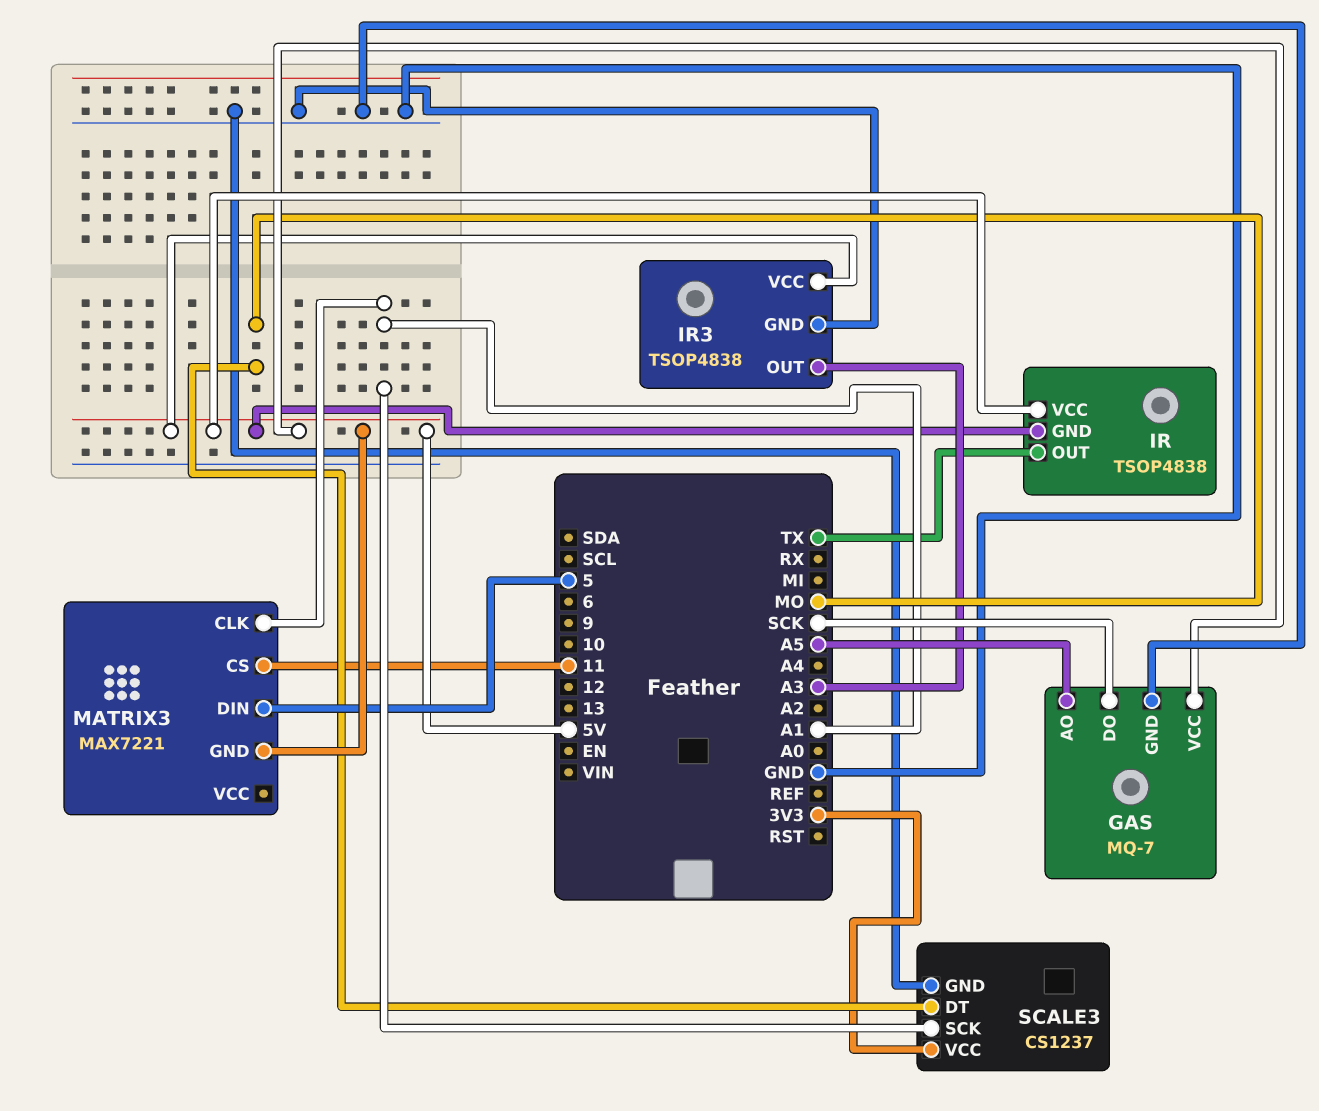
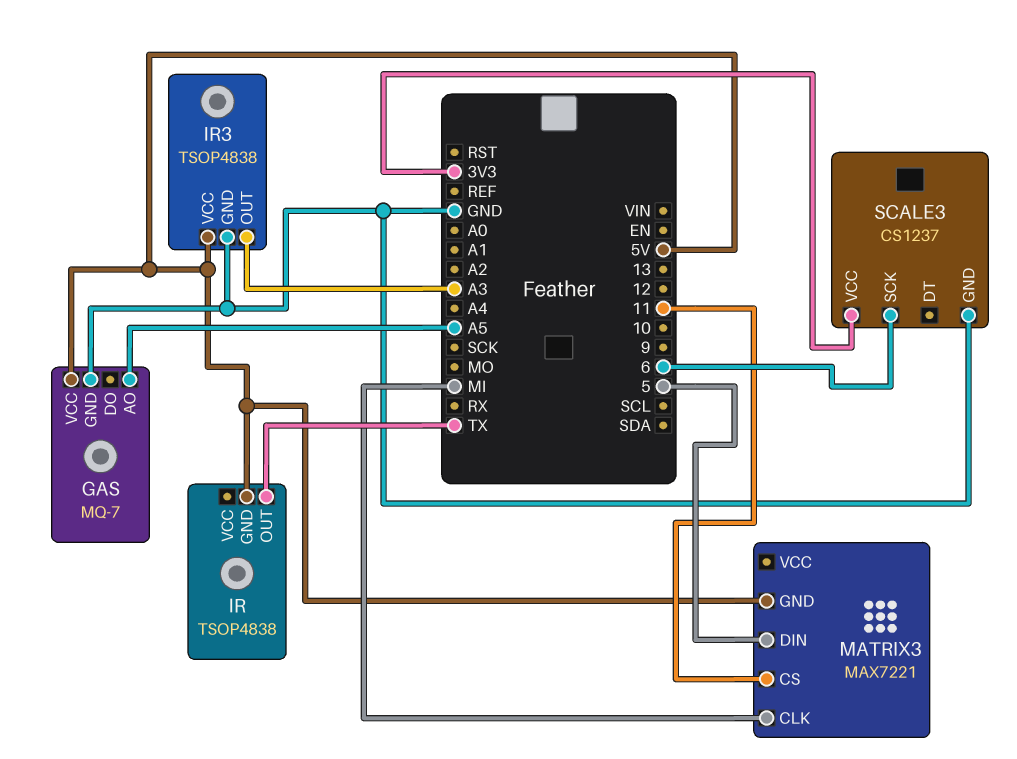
GAS pin DO: SCK -> none
IR pin VCC: 5V -> none
MATRIX3 pin CLK: A1 -> MI
SCALE3 pin DT: MO -> none
SCALE3 pin SCK: A1 -> 6

